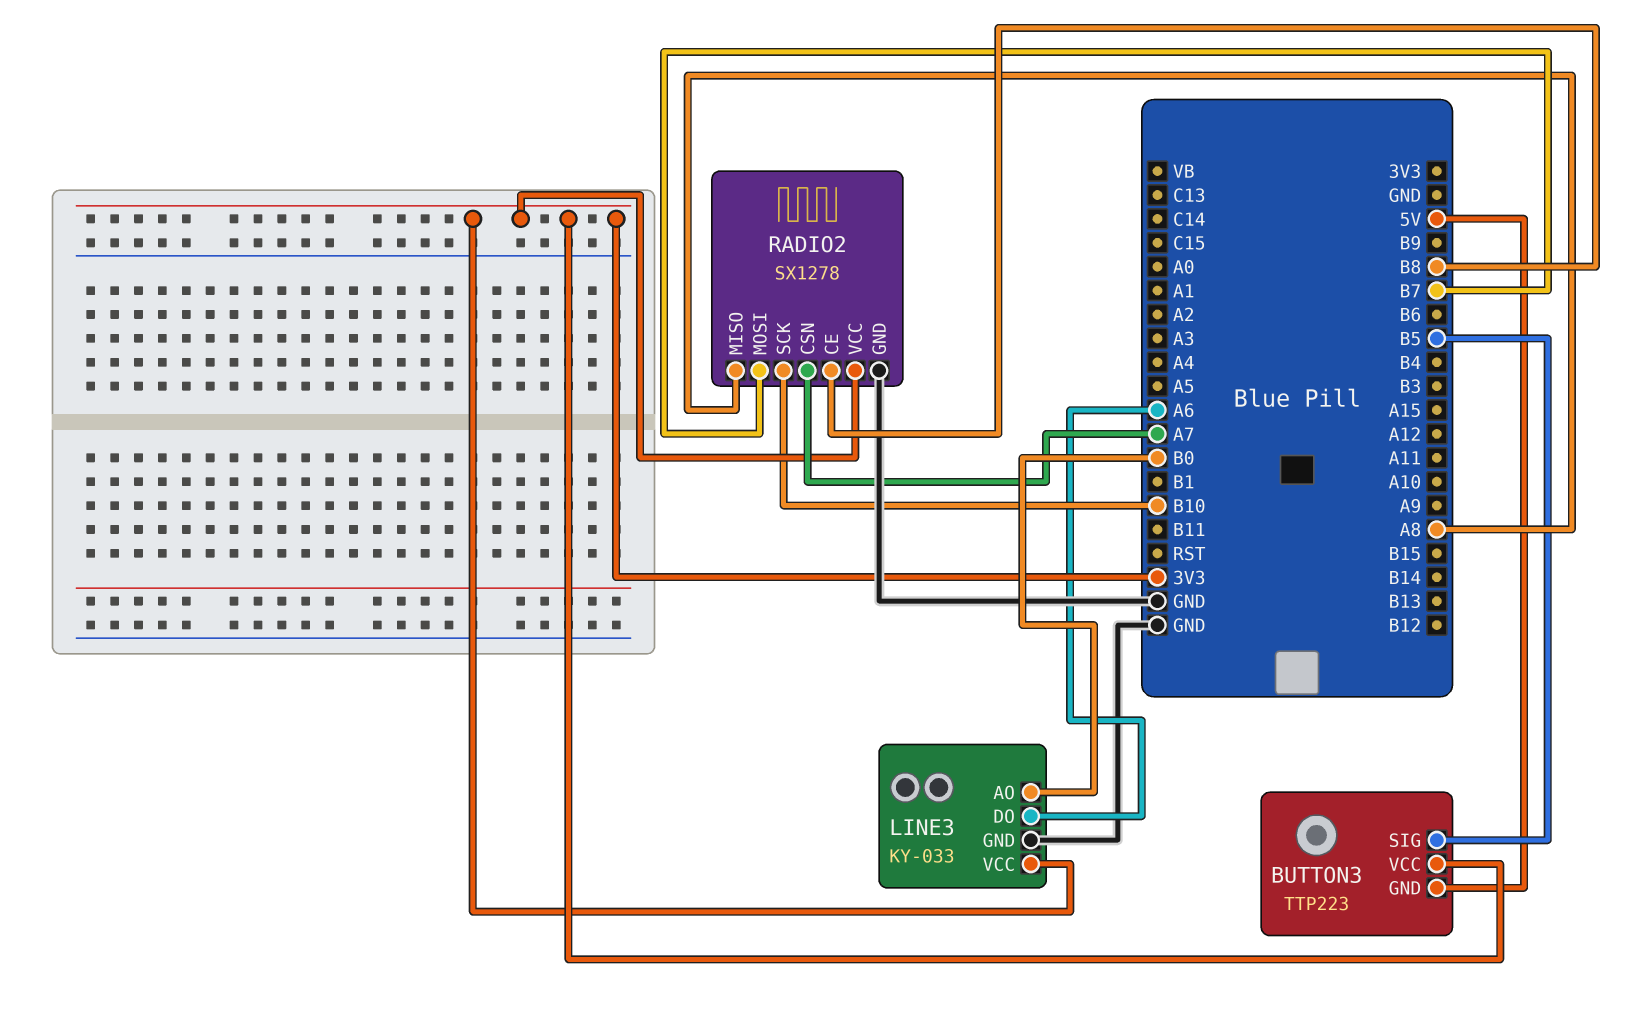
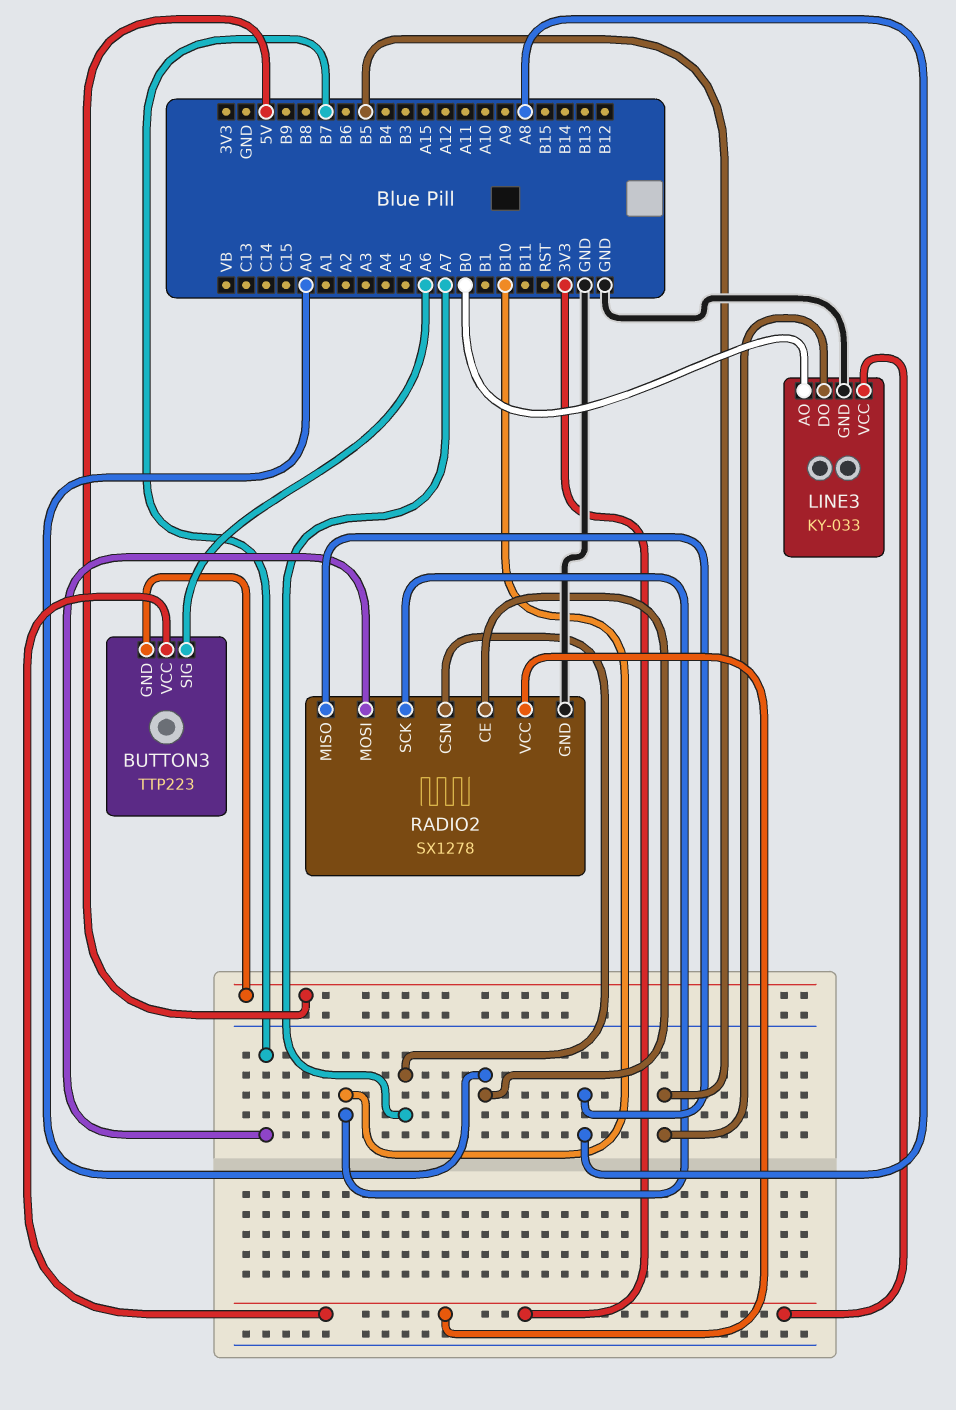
BUTTON3 pin SIG: B5 -> A6
LINE3 pin DO: A6 -> B5
RADIO2 pin CE: B8 -> A0

